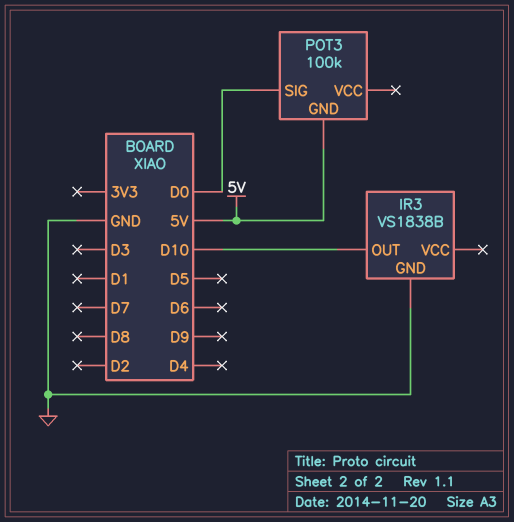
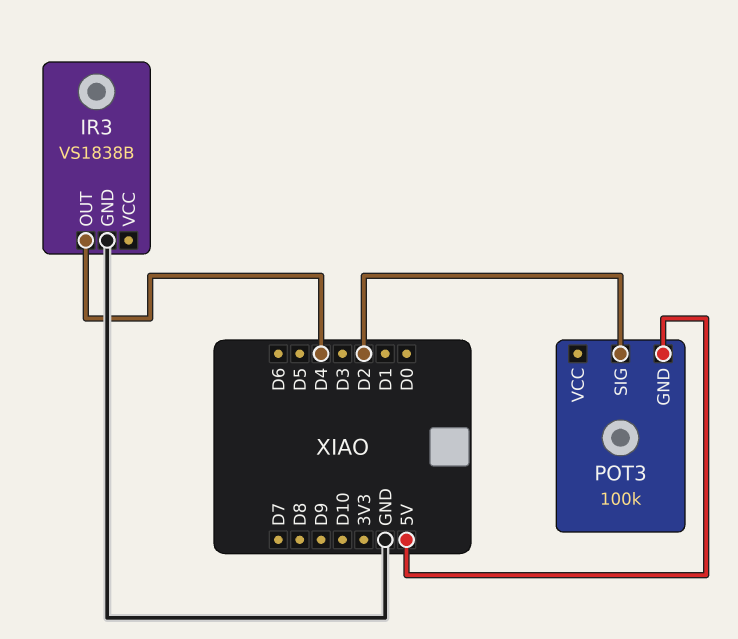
IR3 pin OUT: D10 -> D4
POT3 pin SIG: D0 -> D2

